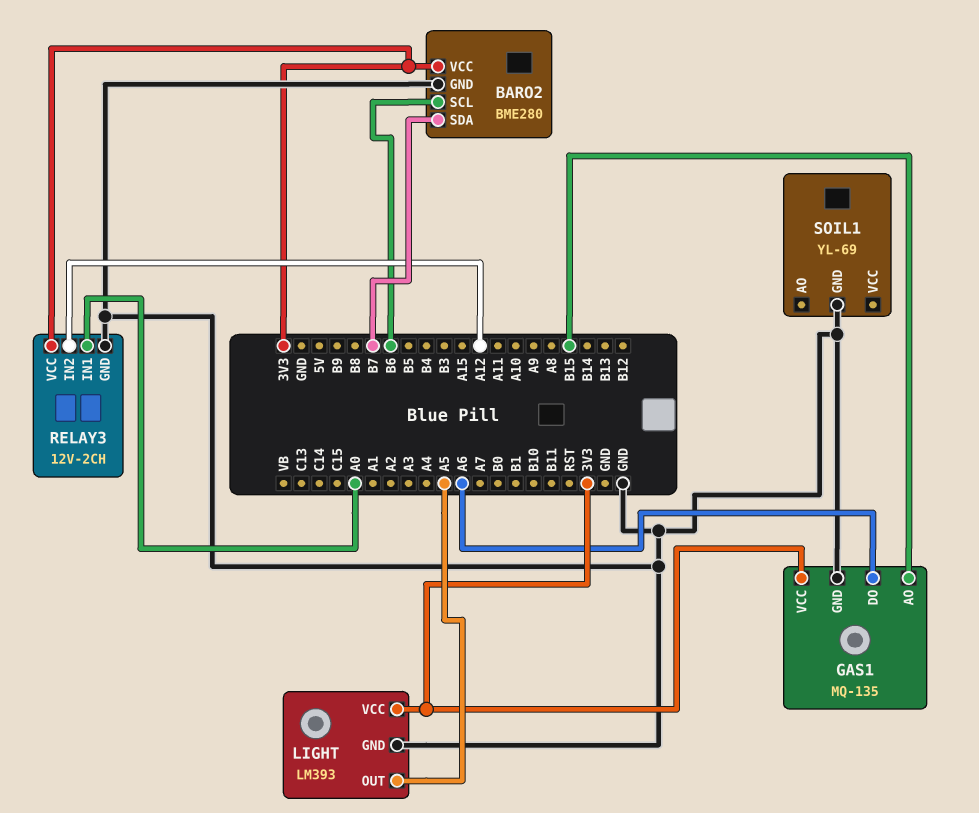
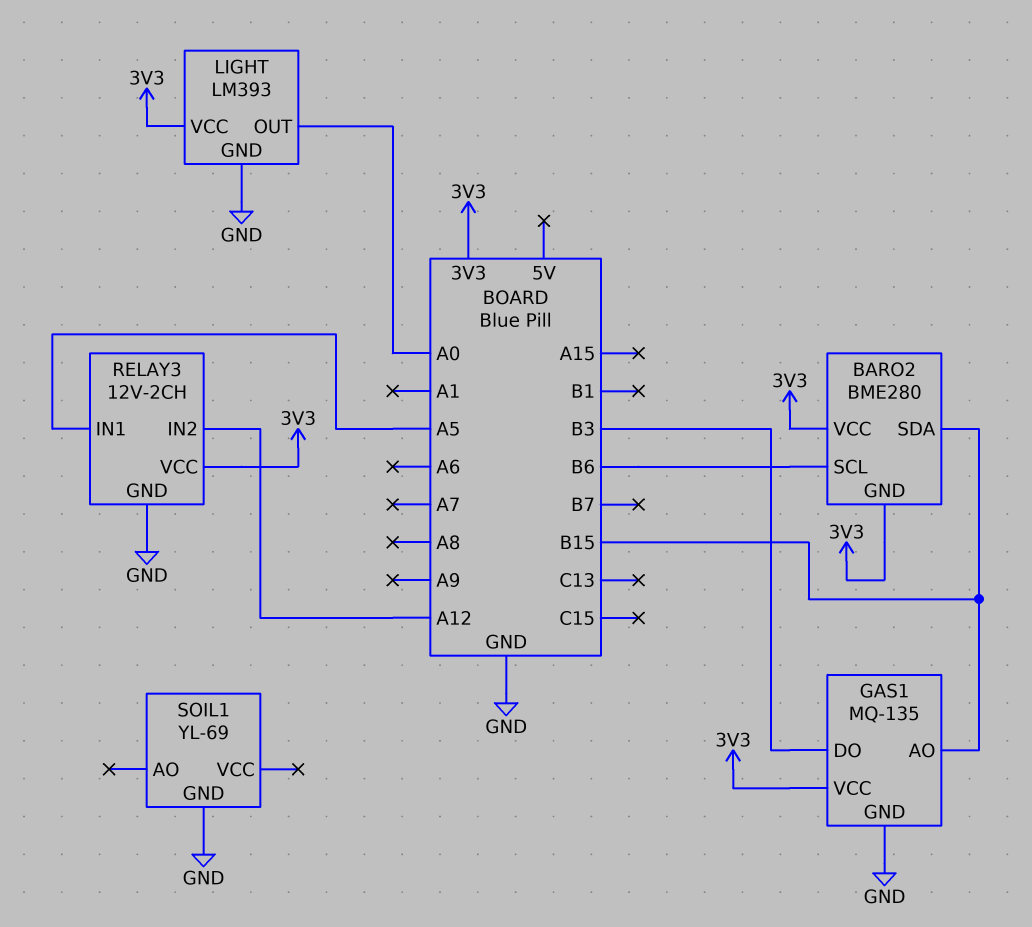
BARO2 pin GND: GND -> 3V3
BARO2 pin SDA: B7 -> B15
GAS1 pin DO: A6 -> B3
LIGHT pin OUT: A5 -> A0
RELAY3 pin IN1: A0 -> A5

